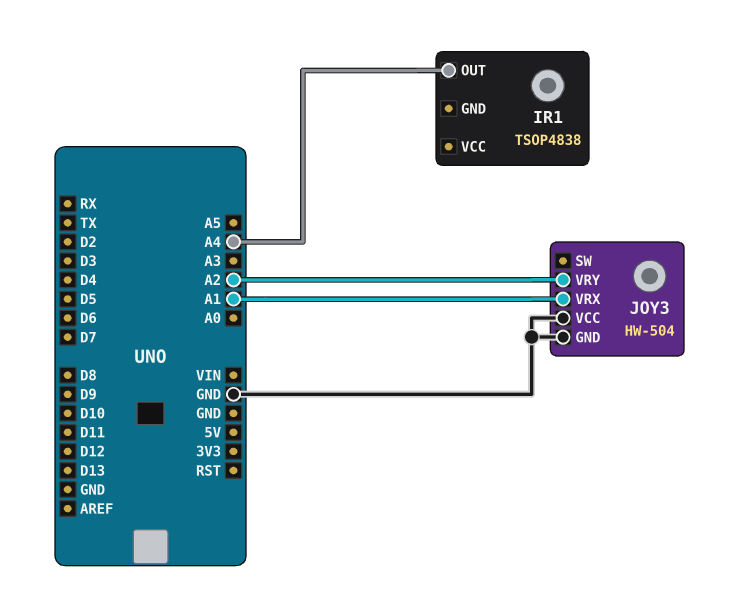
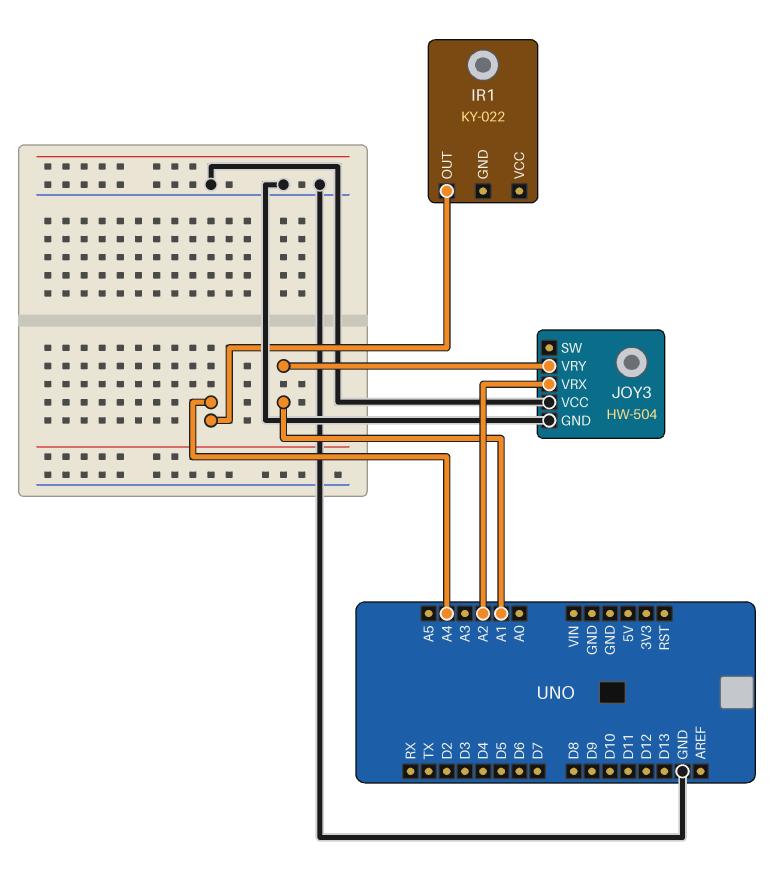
IR1: TSOP4838 -> KY-022
JOY3 pin VRX: A1 -> A2
JOY3 pin VRY: A2 -> A1

